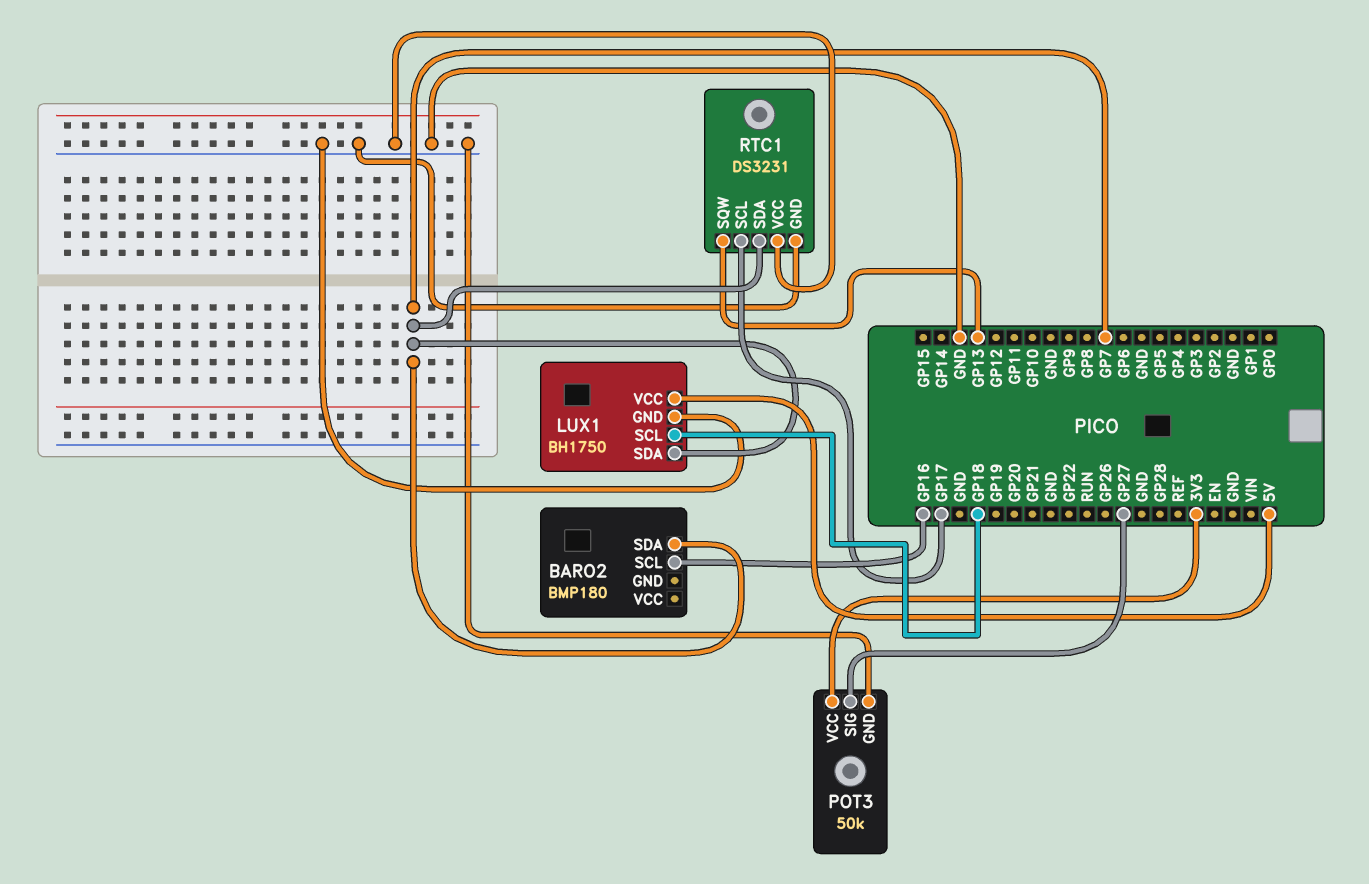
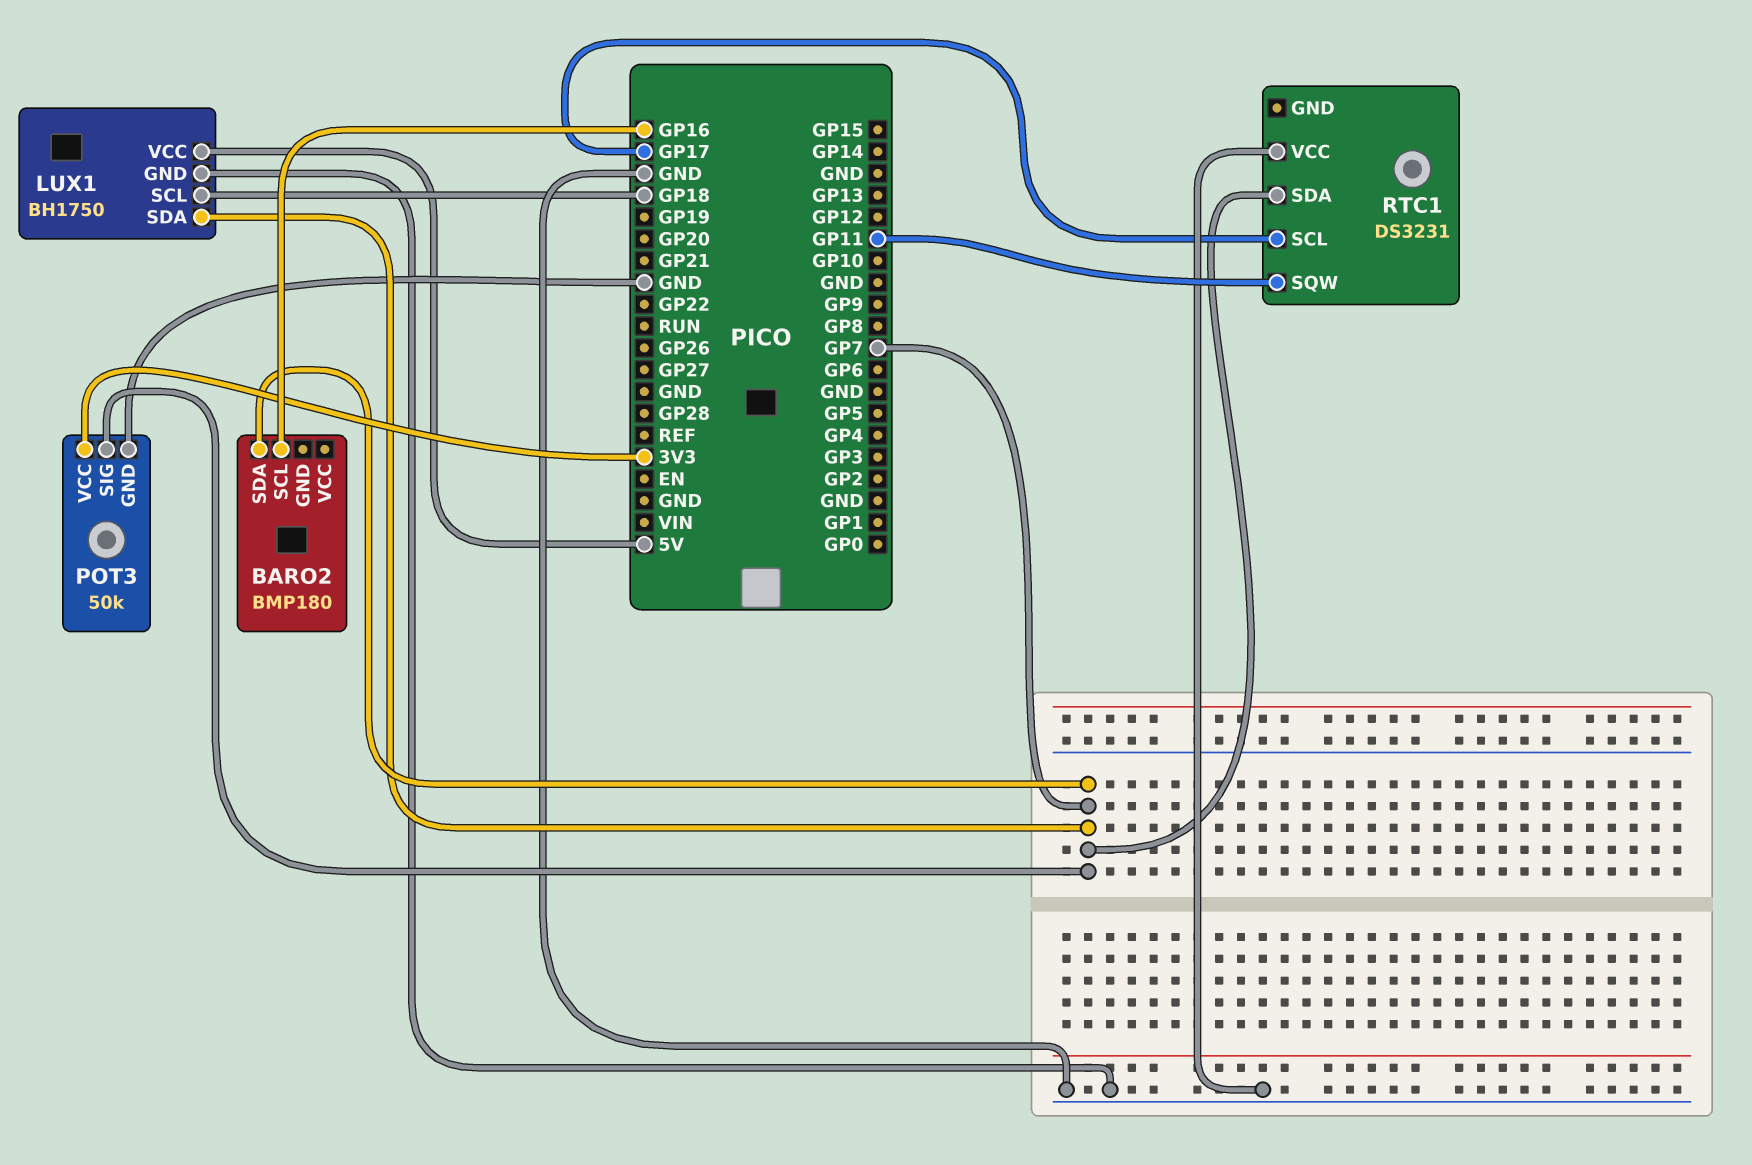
POT3 pin SIG: GP27 -> GP7
RTC1 pin GND: GND -> none
RTC1 pin SQW: GP13 -> GP11

